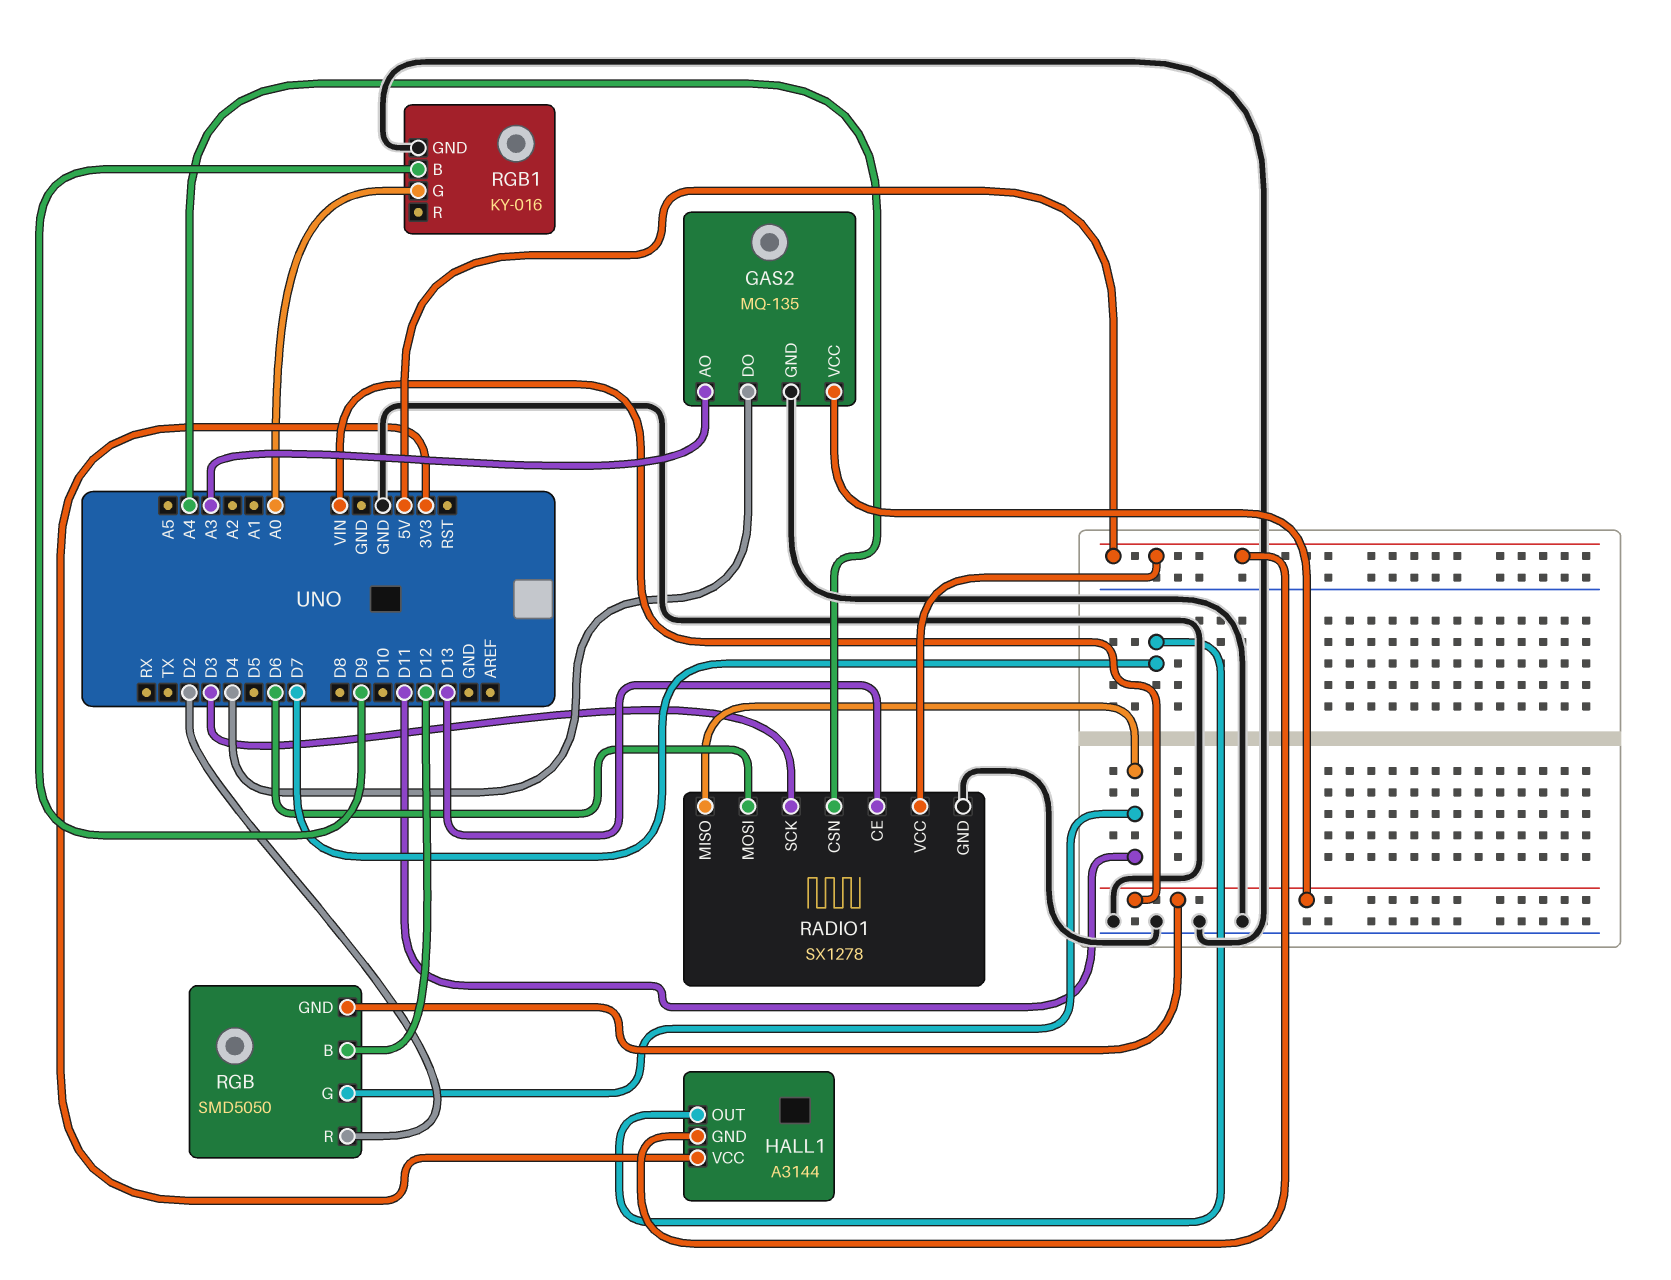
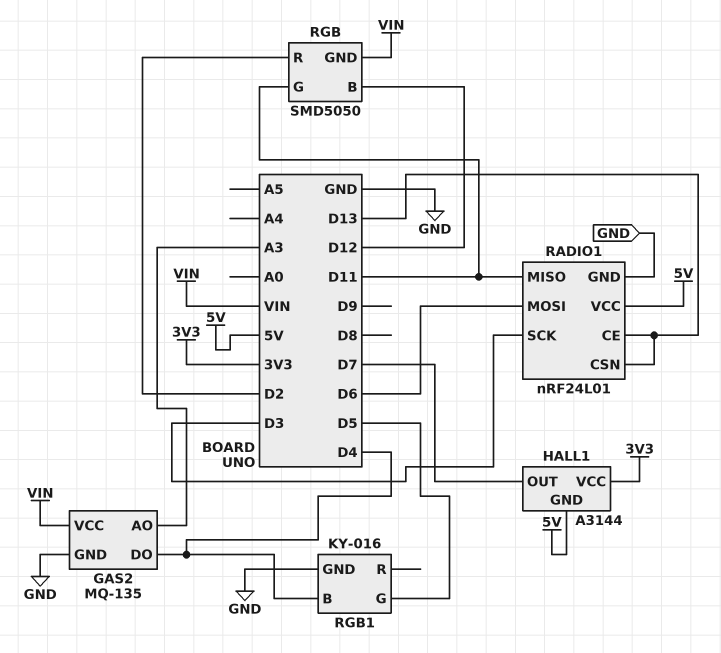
RADIO1: SX1278 -> nRF24L01
RADIO1 pin CSN: A4 -> D13
RGB1 pin B: D9 -> D4
RGB1 pin G: A0 -> D5

